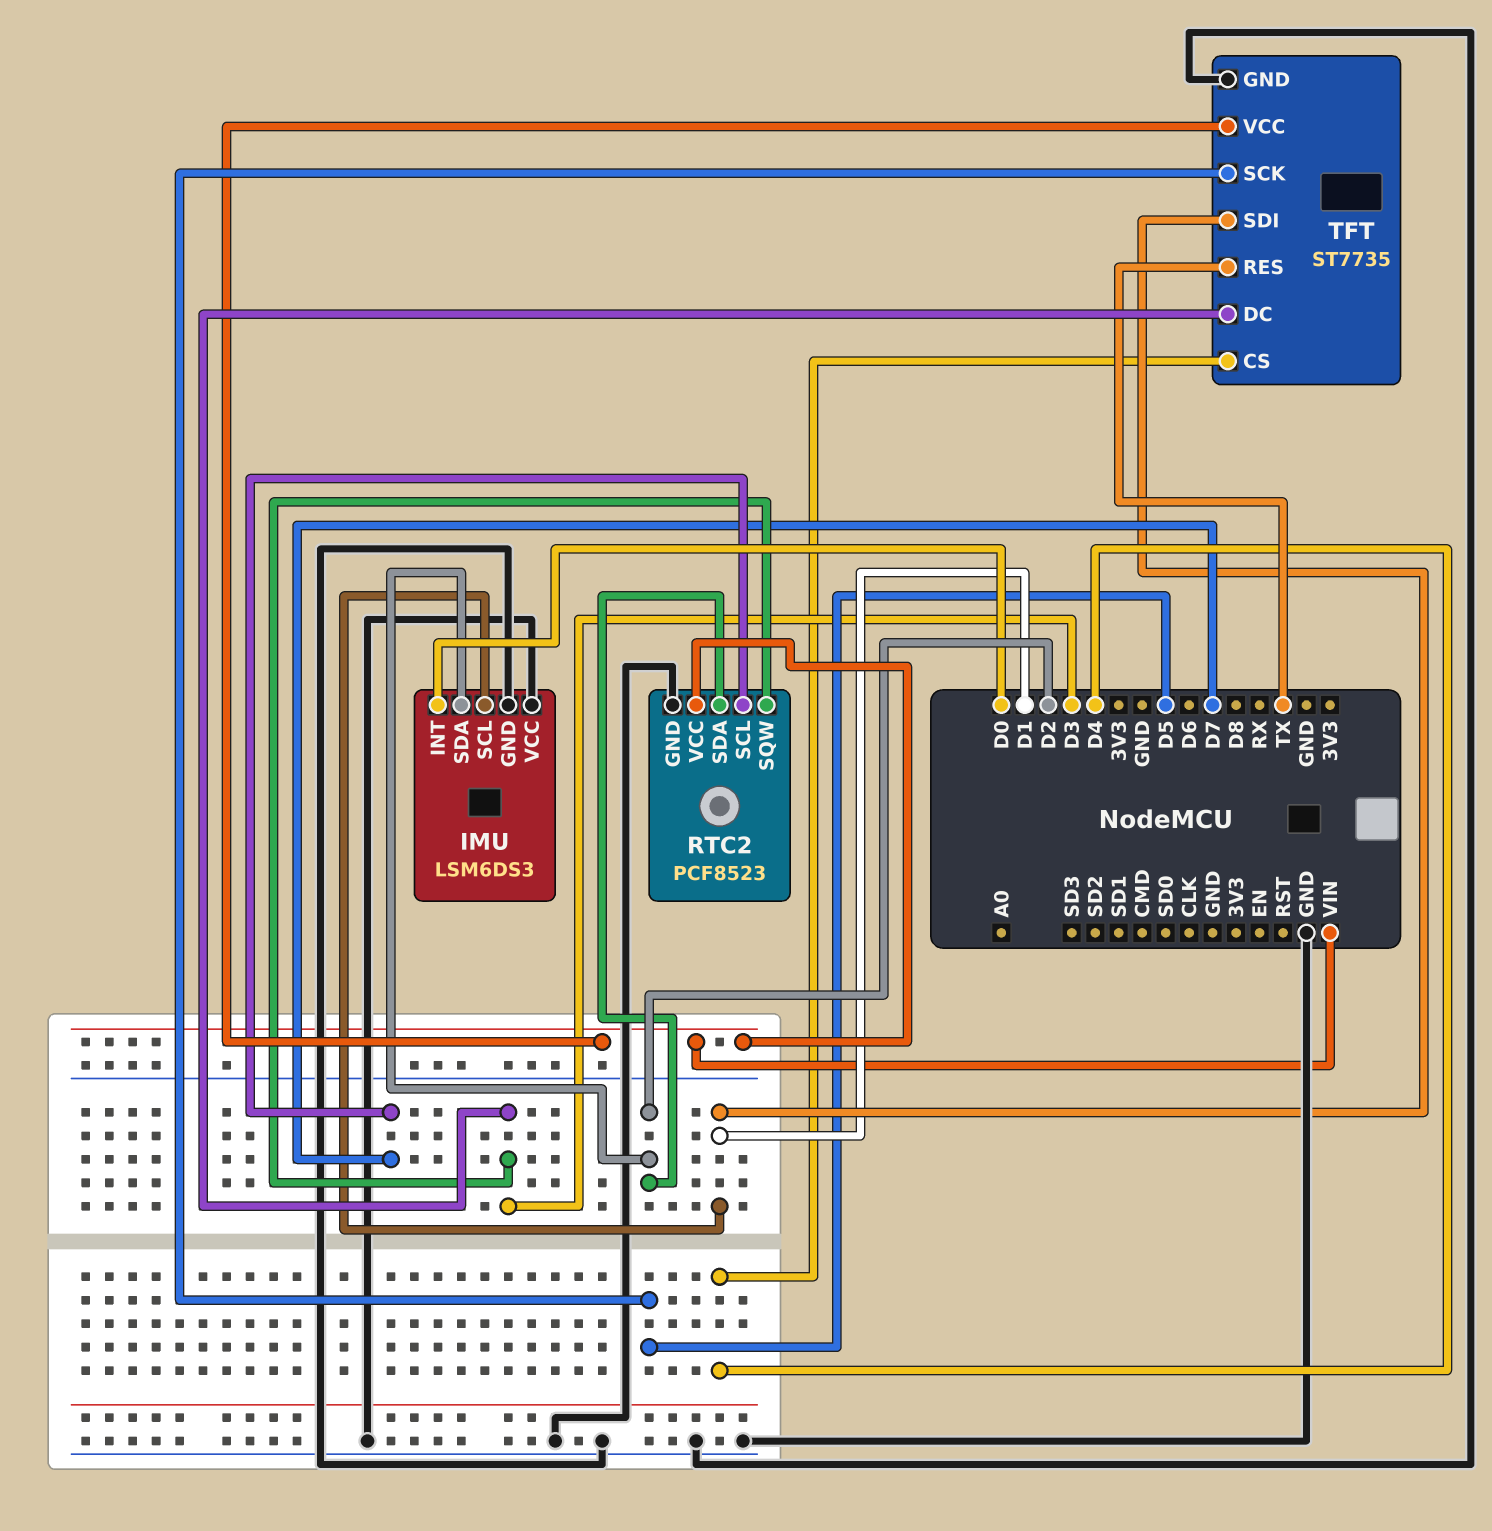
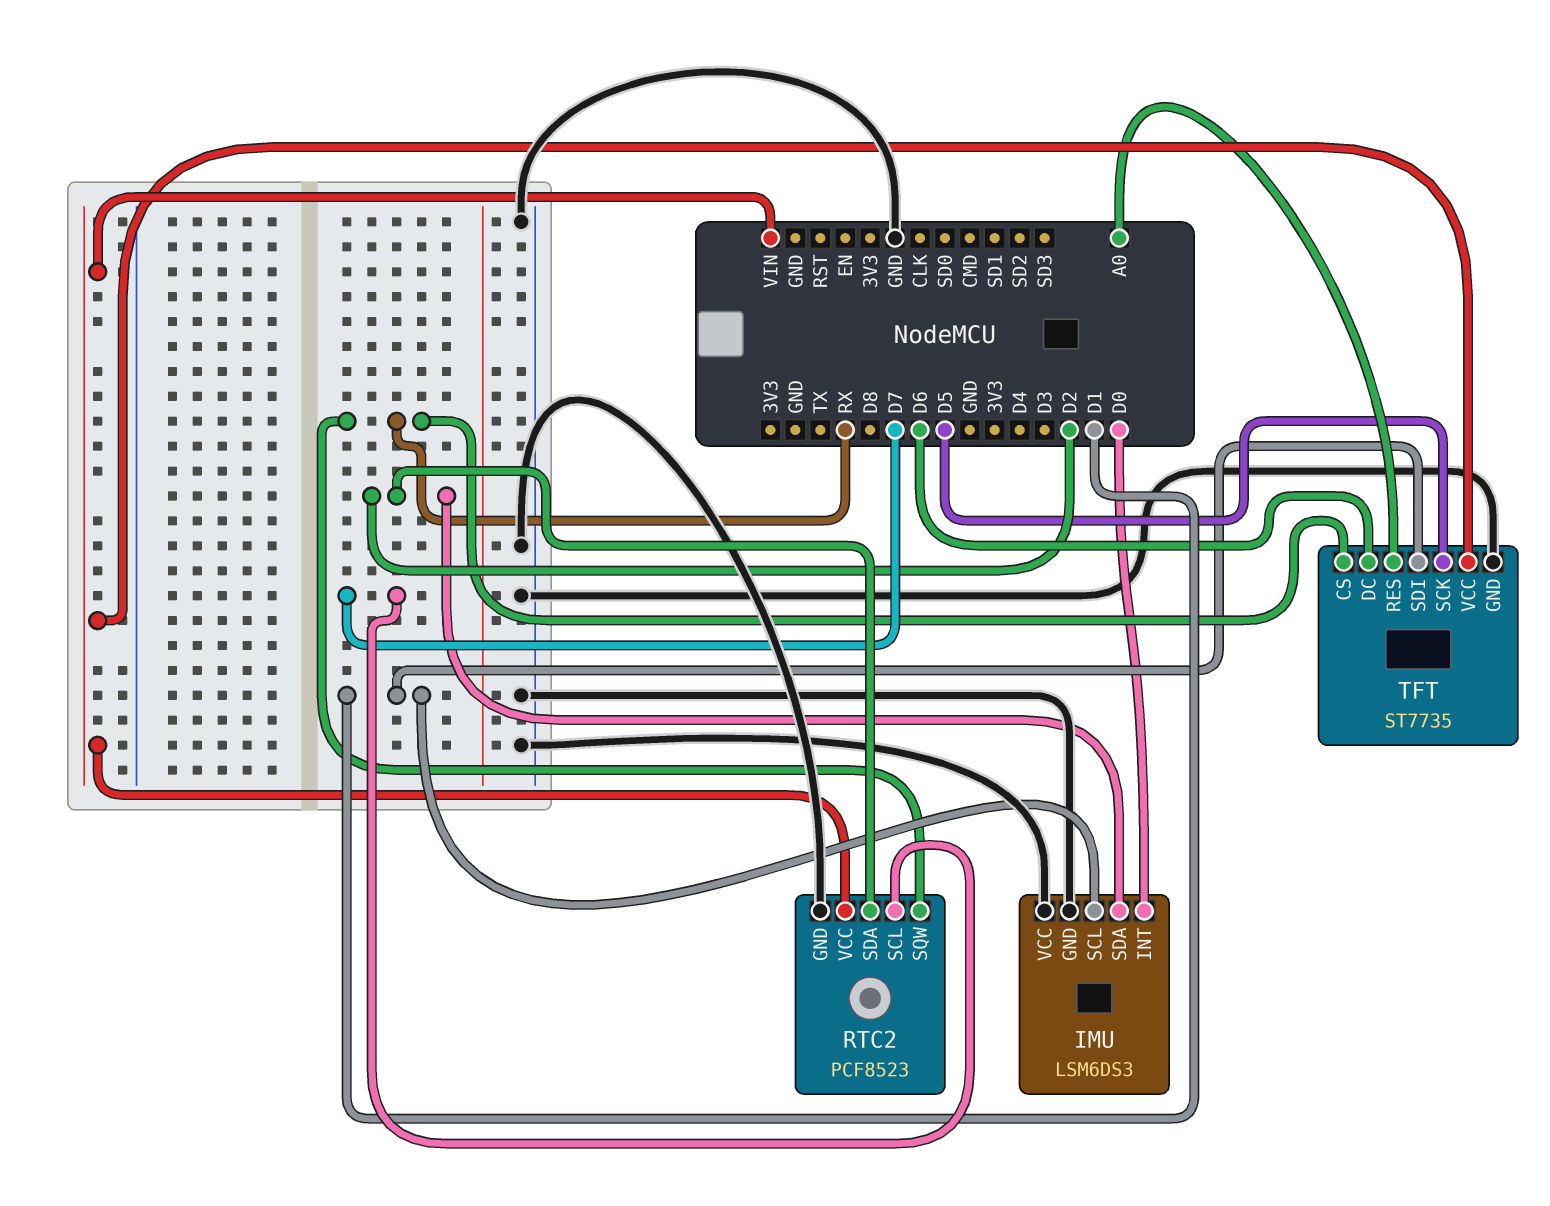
RTC2 pin SQW: D3 -> RX
TFT pin CS: D4 -> RX
TFT pin DC: D3 -> D6
TFT pin RES: TX -> A0

